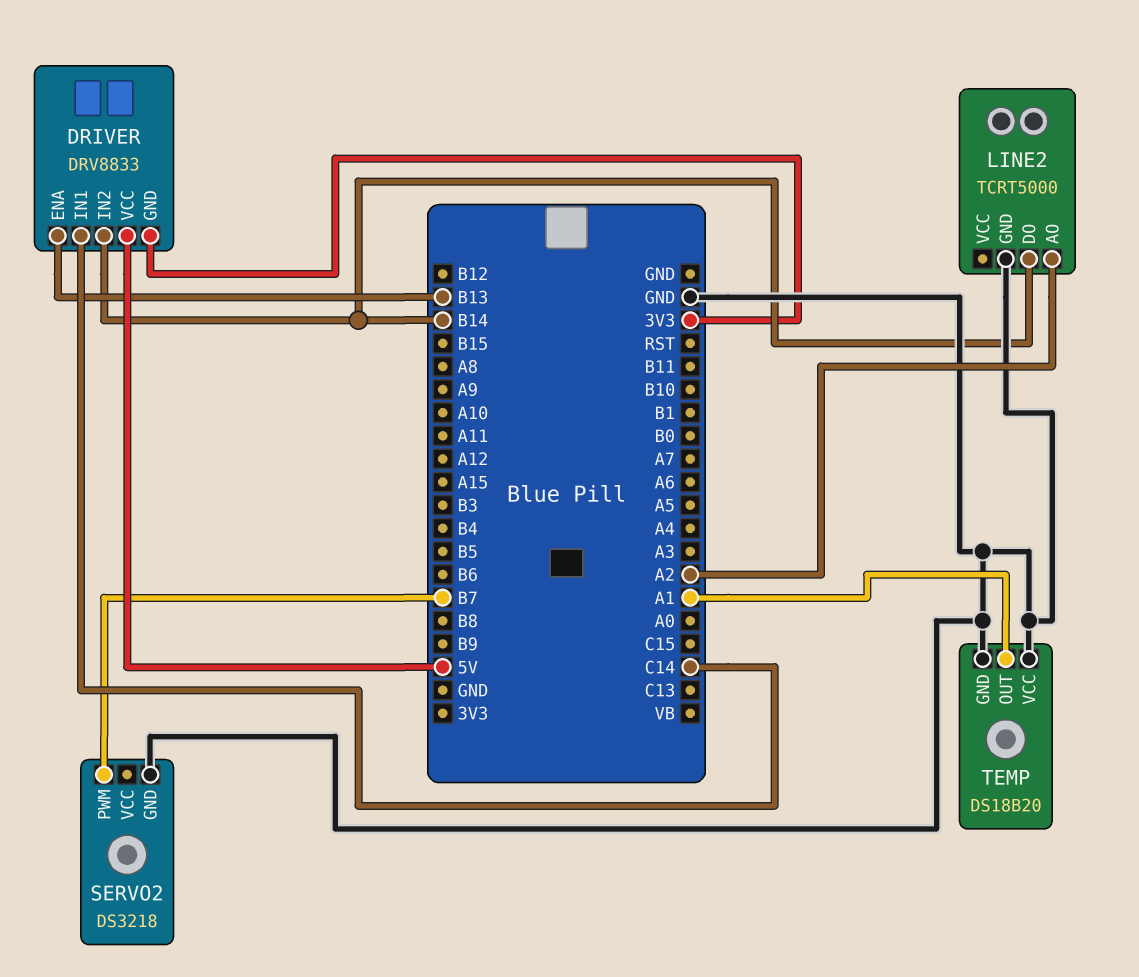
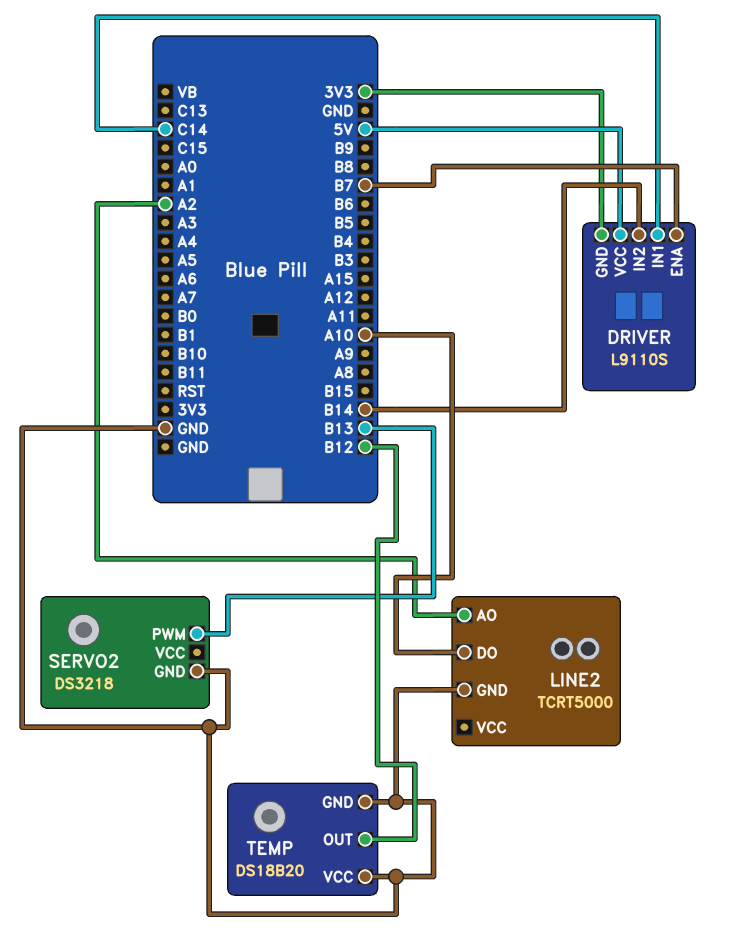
DRIVER: DRV8833 -> L9110S
DRIVER pin ENA: B13 -> B7
LINE2 pin DO: B14 -> A10
SERVO2 pin PWM: B7 -> B13
TEMP pin OUT: A1 -> B12

